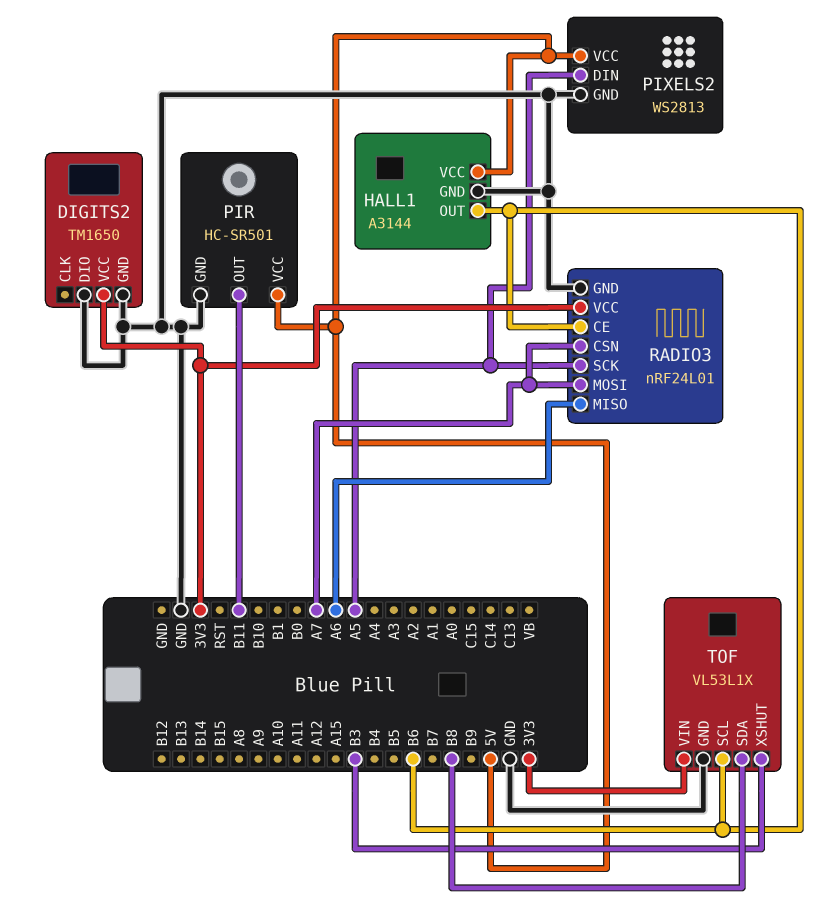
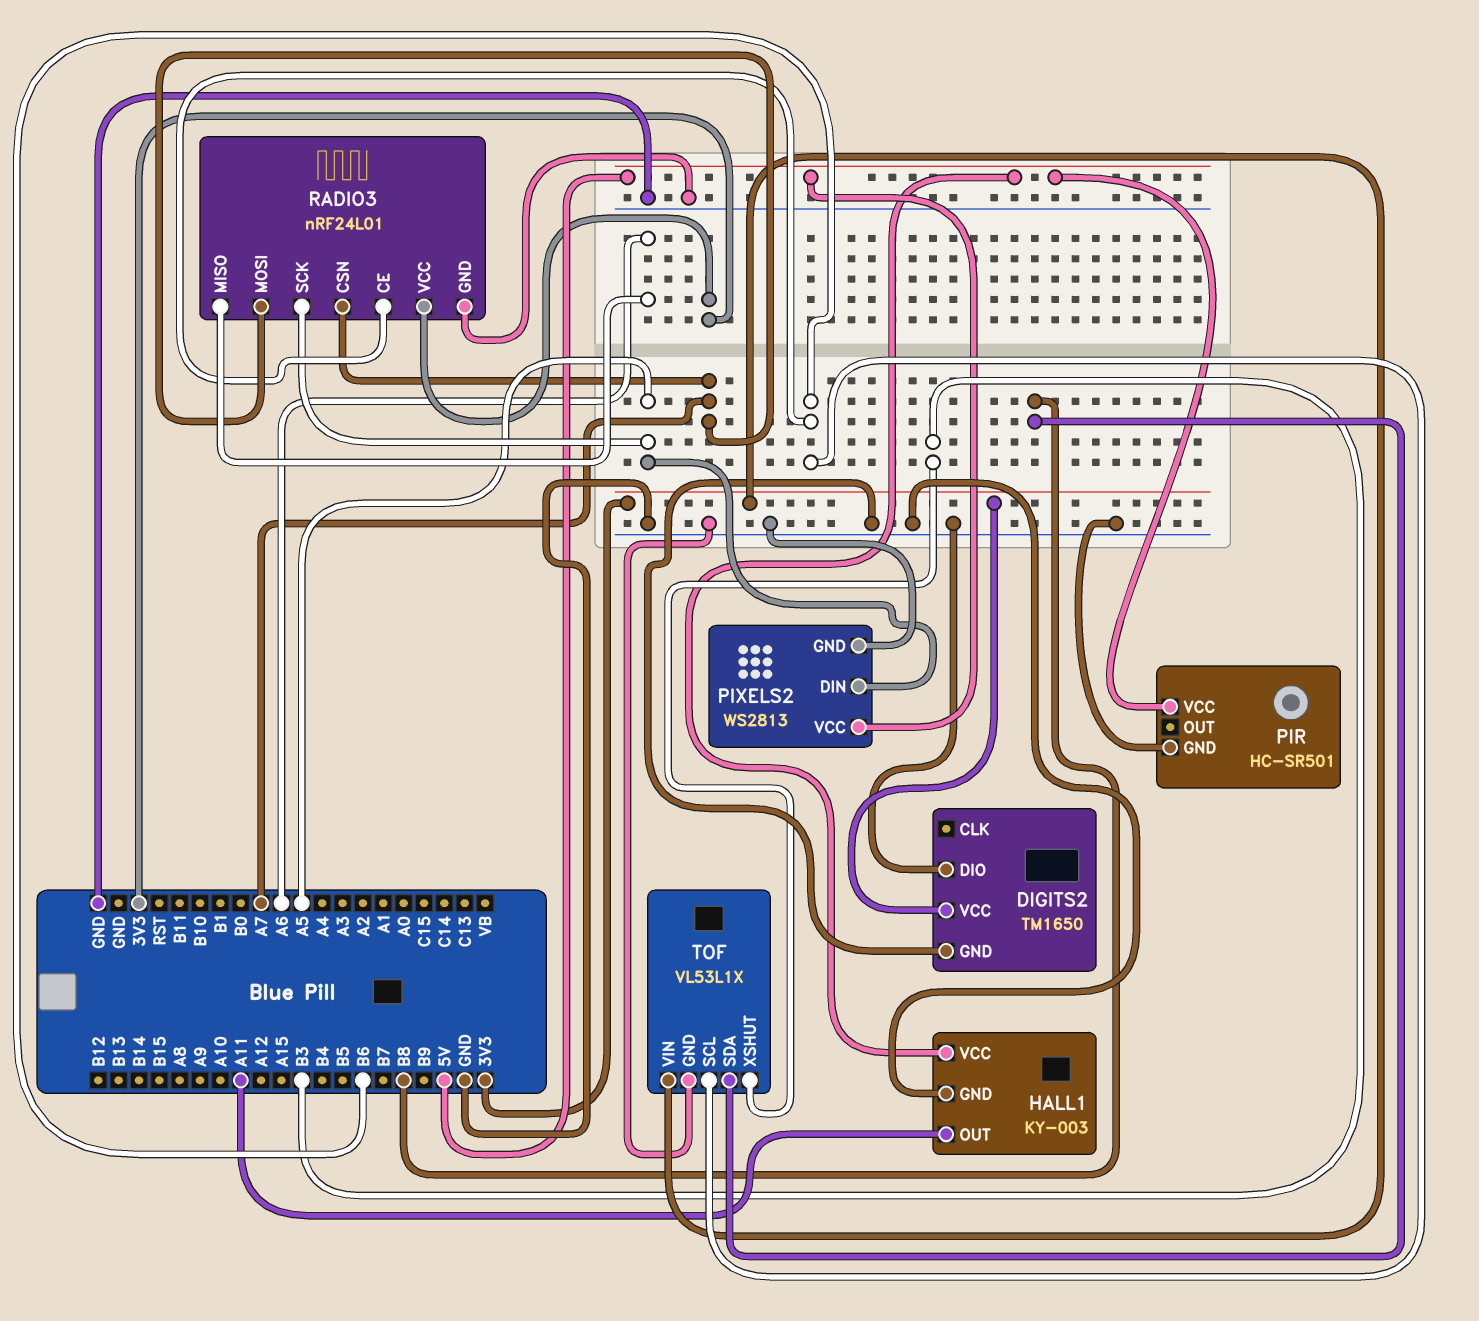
HALL1: A3144 -> KY-003
HALL1 pin OUT: B6 -> A11
PIR pin OUT: B11 -> none

